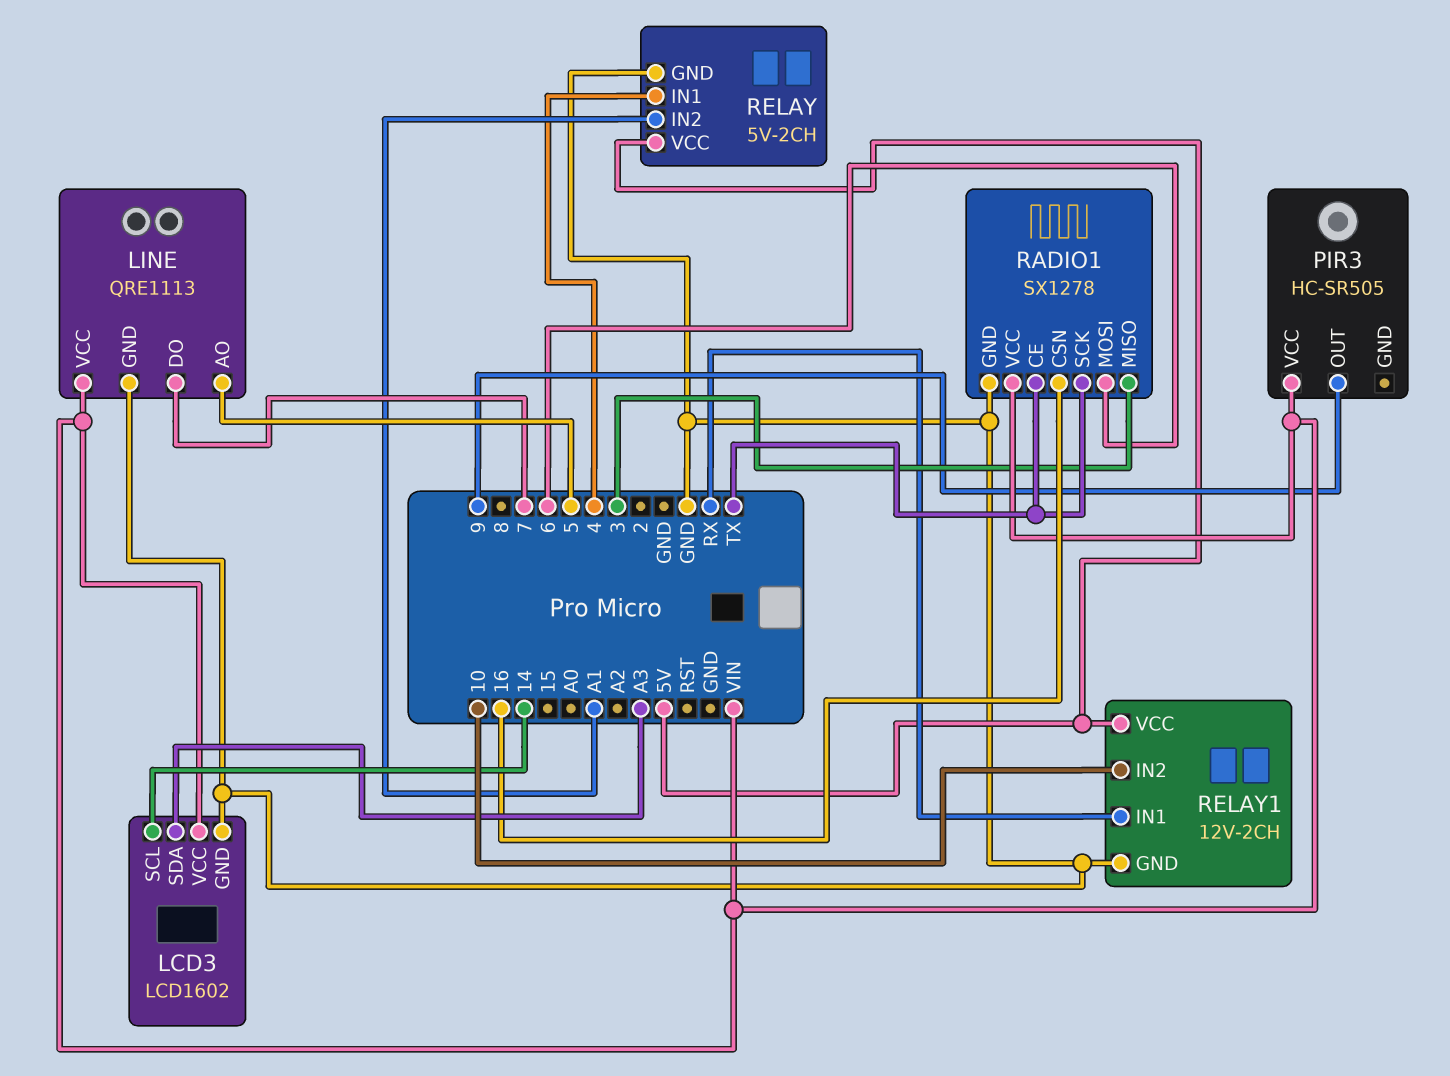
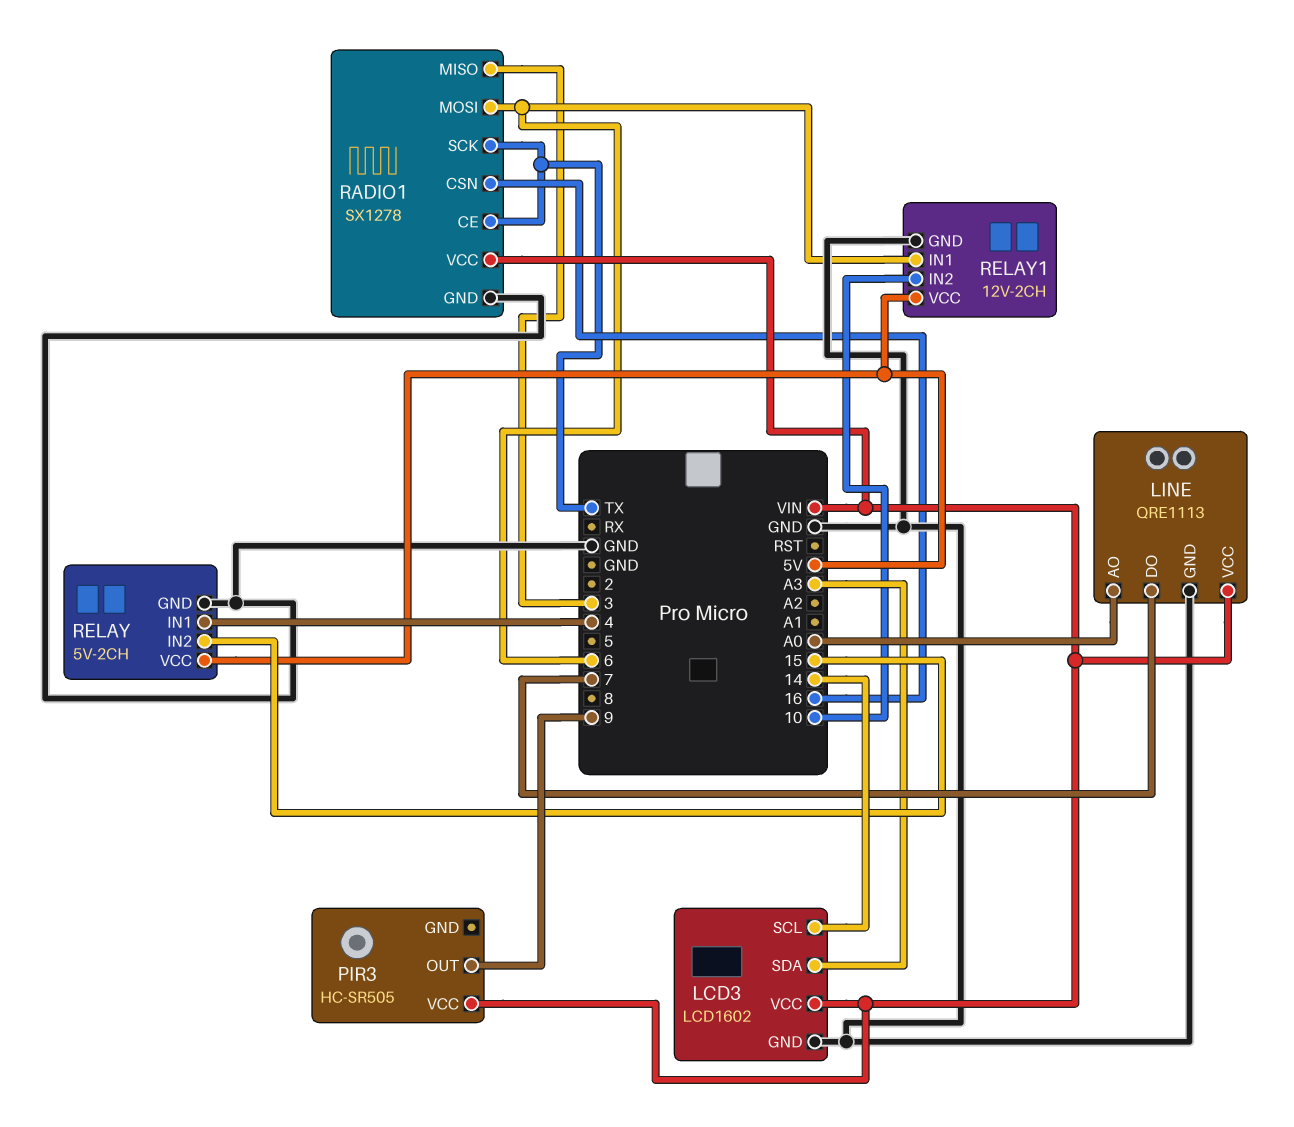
LINE pin AO: 5 -> A0
RELAY pin IN2: A1 -> 15
RELAY1 pin IN1: RX -> 6

